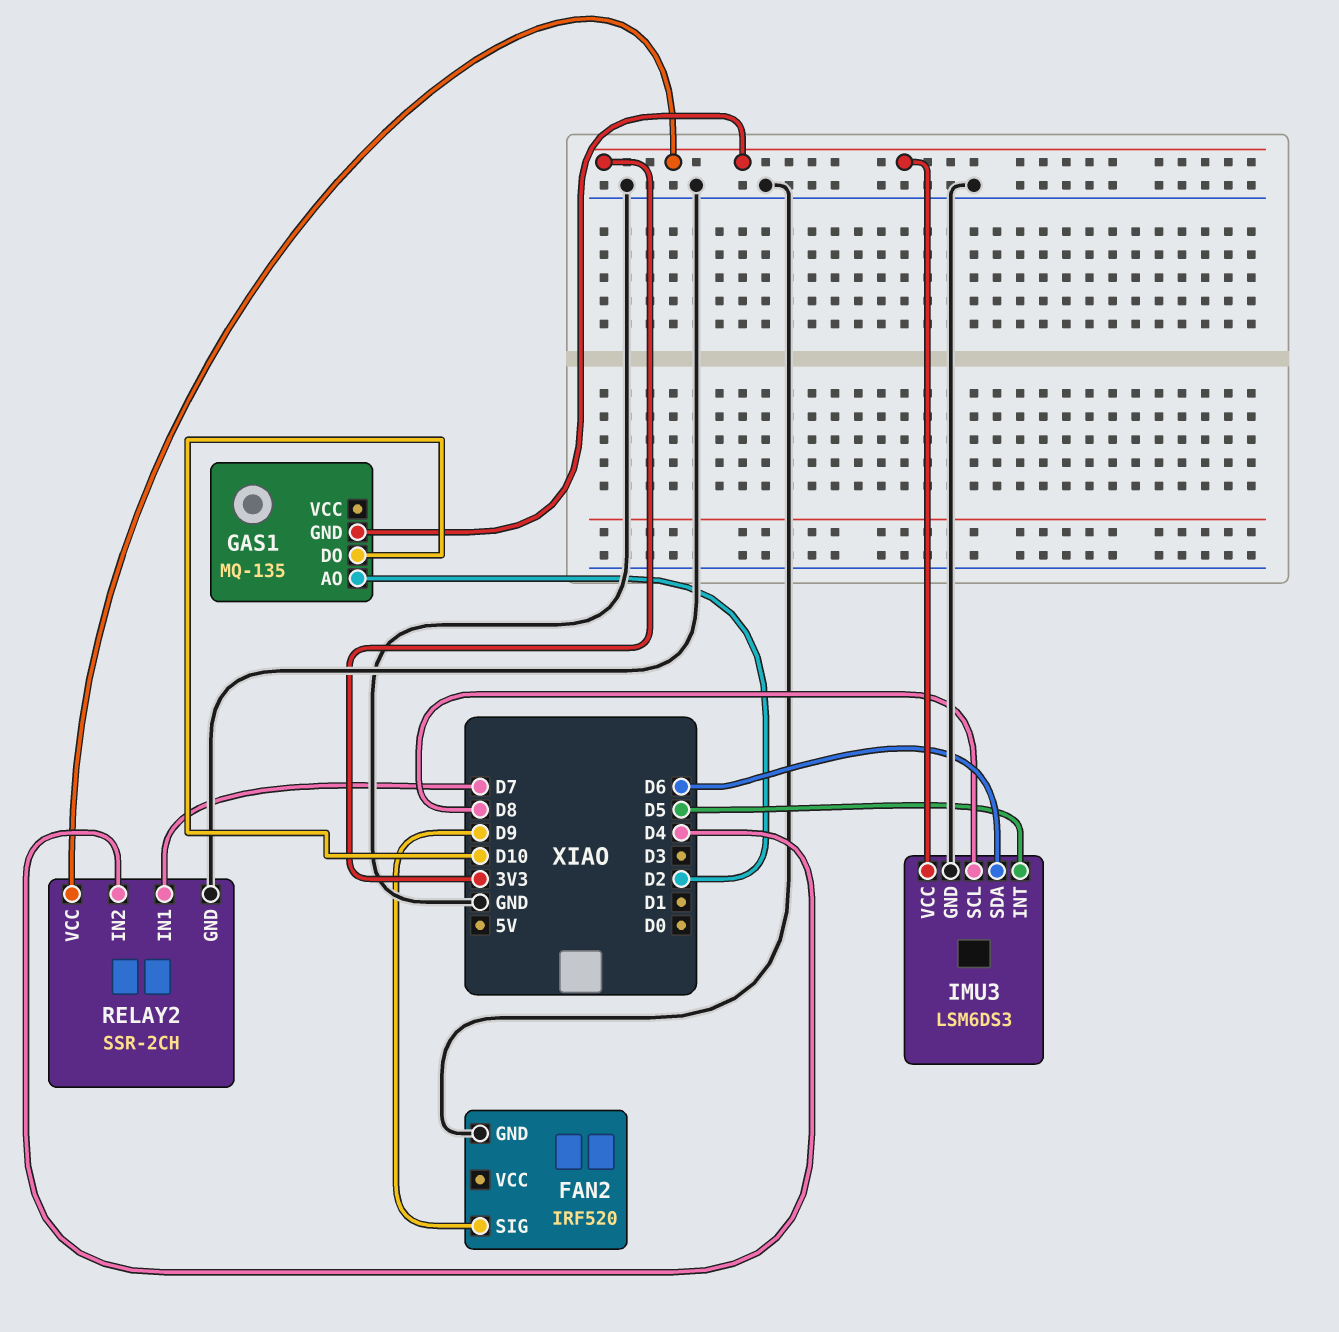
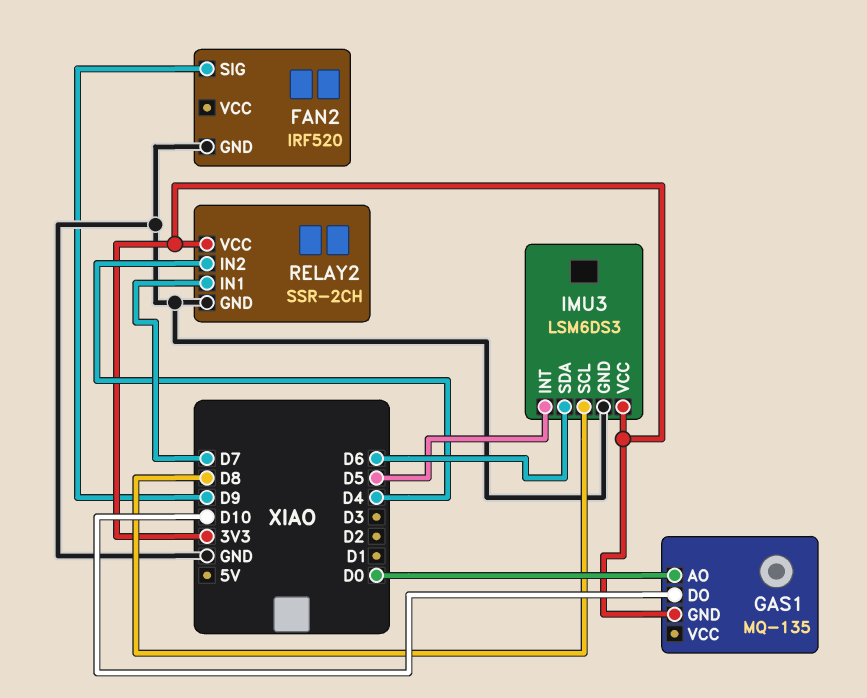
GAS1 pin AO: D2 -> D0

